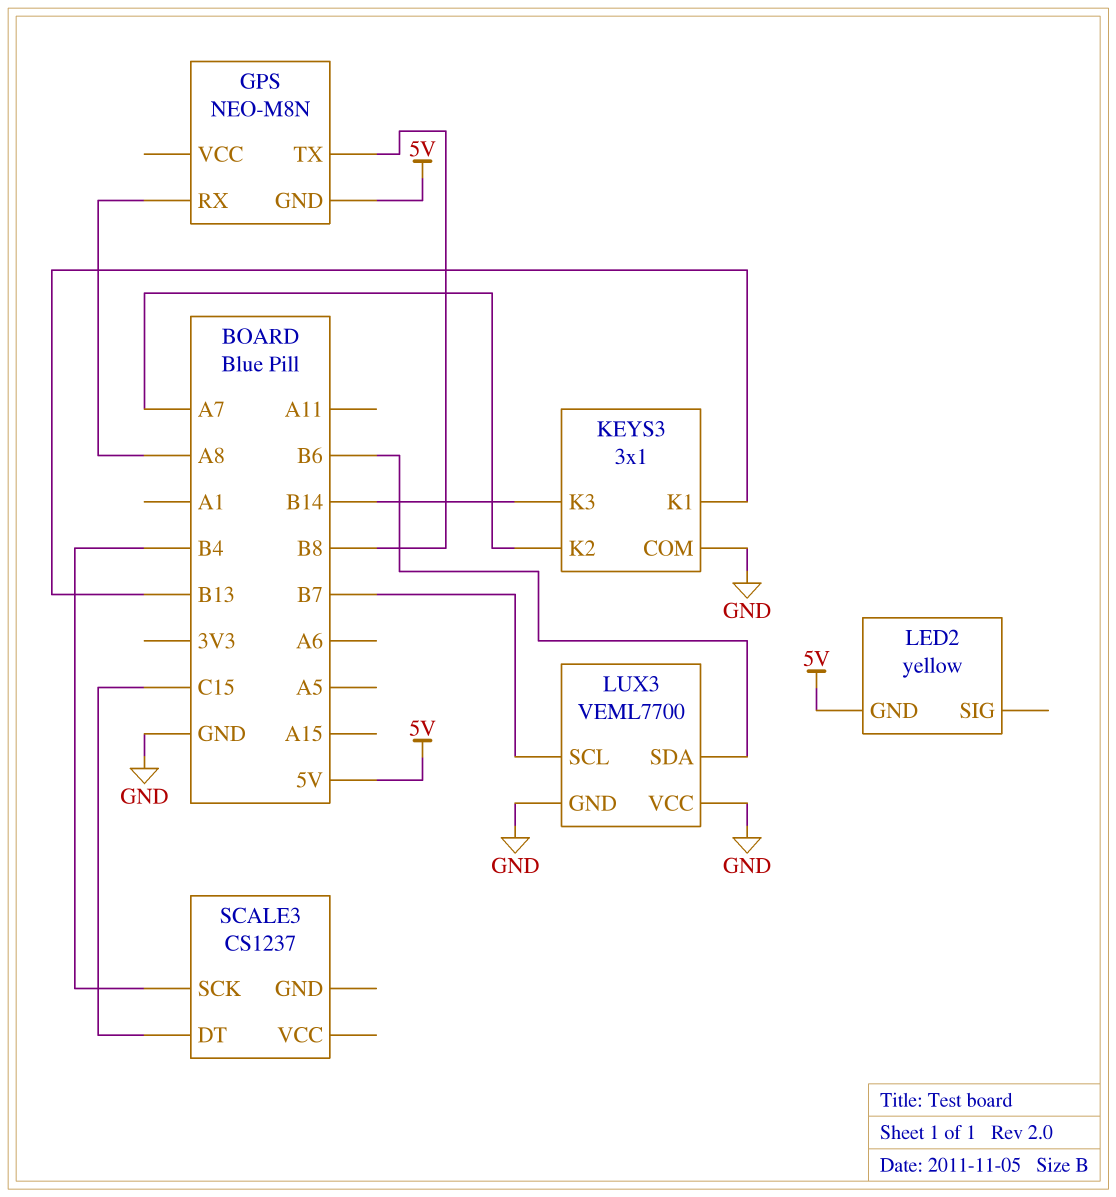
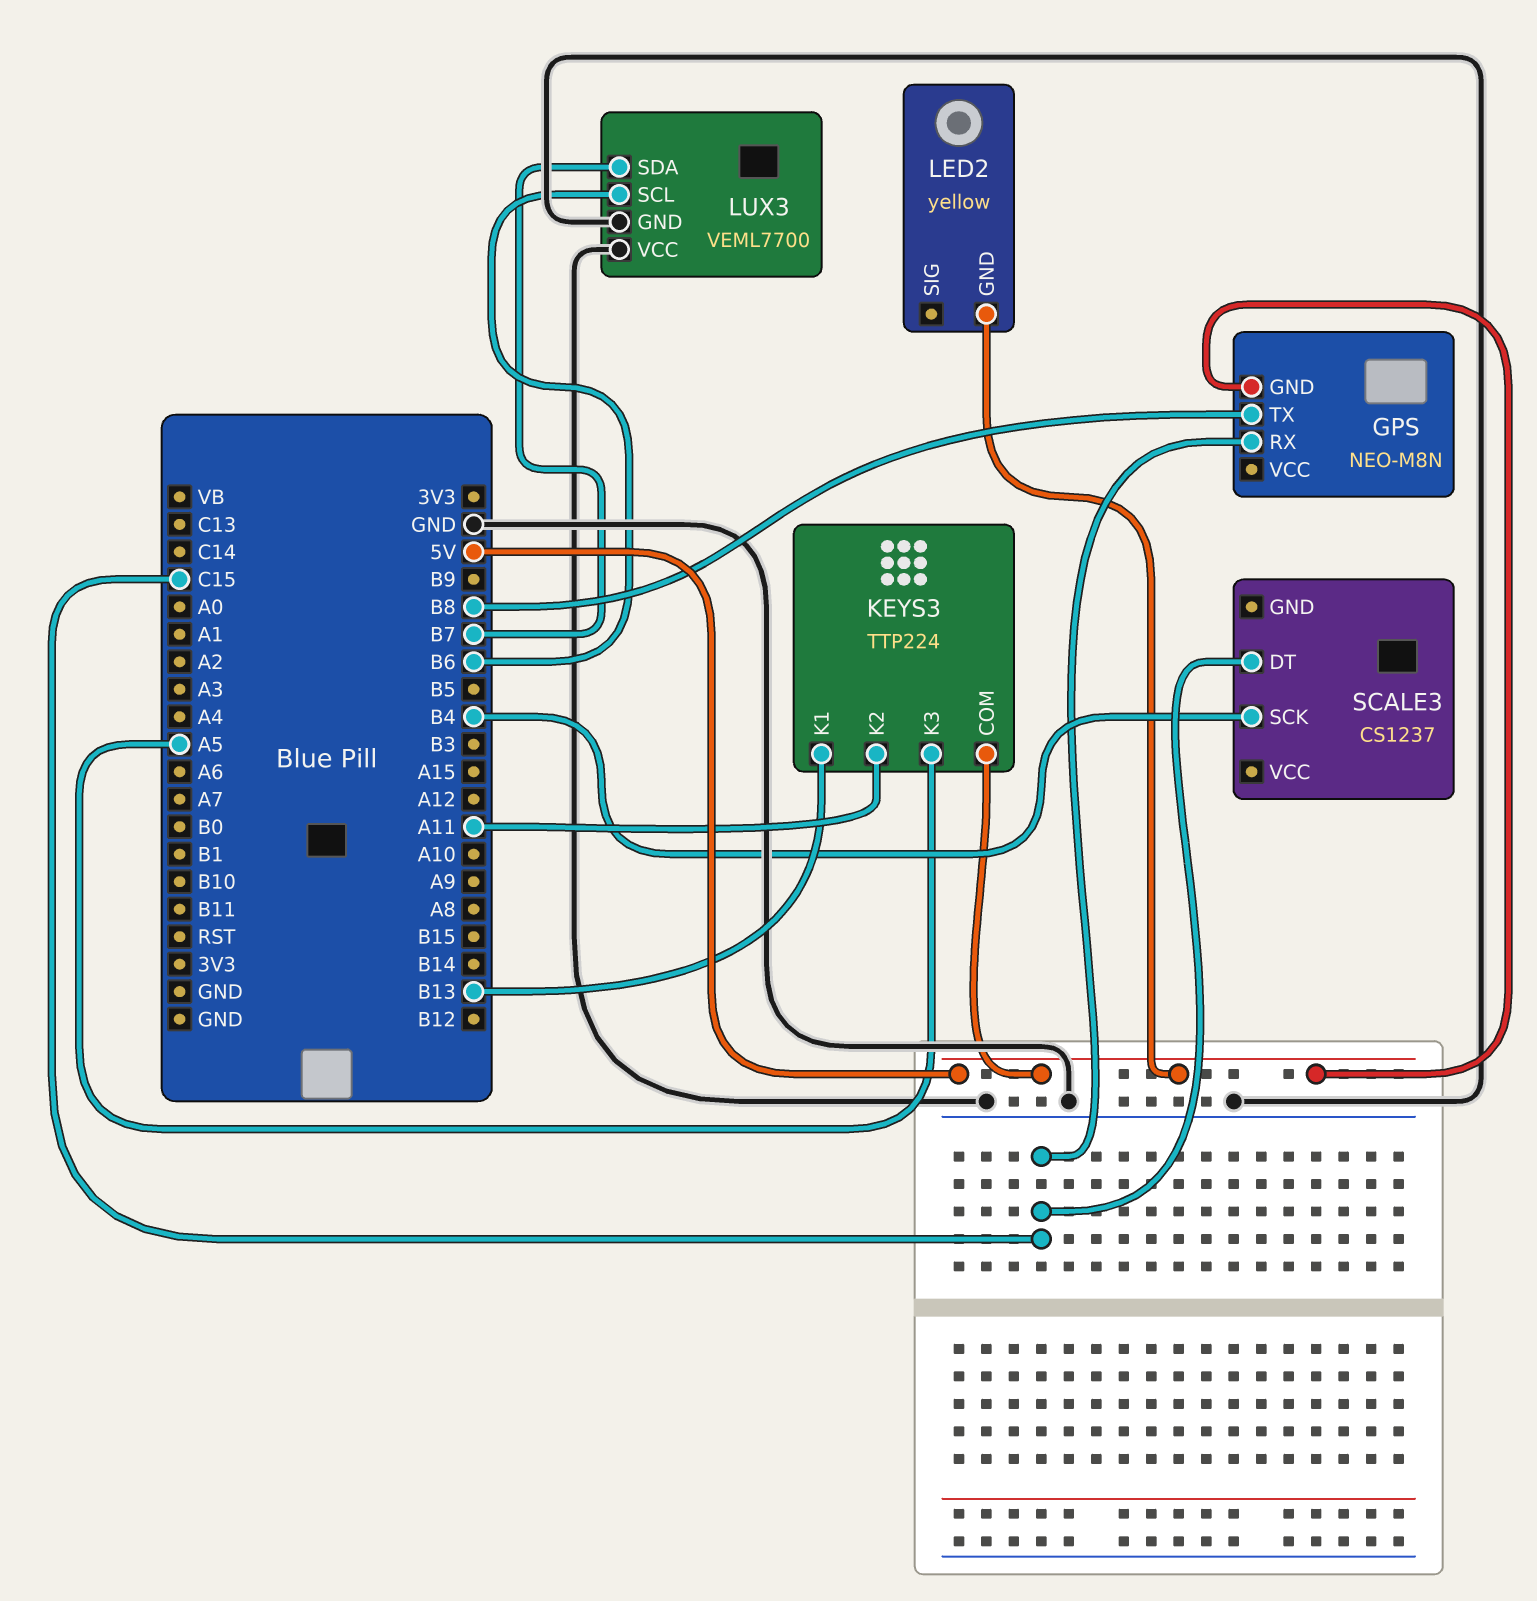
GPS pin RX: A8 -> C15
KEYS3: 3x1 -> TTP224
KEYS3 pin COM: GND -> 5V
KEYS3 pin K2: A7 -> A11
KEYS3 pin K3: B14 -> A5
LUX3 pin SCL: B7 -> B6
LUX3 pin SDA: B6 -> B7

